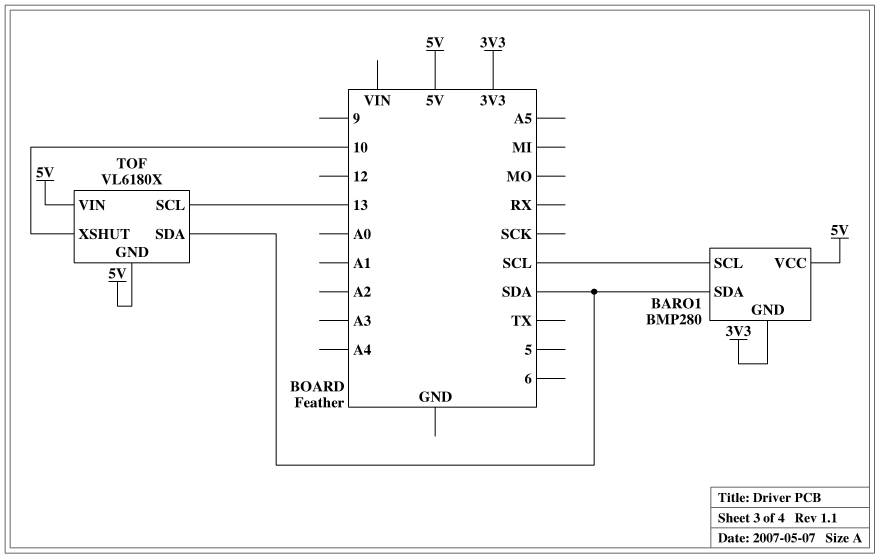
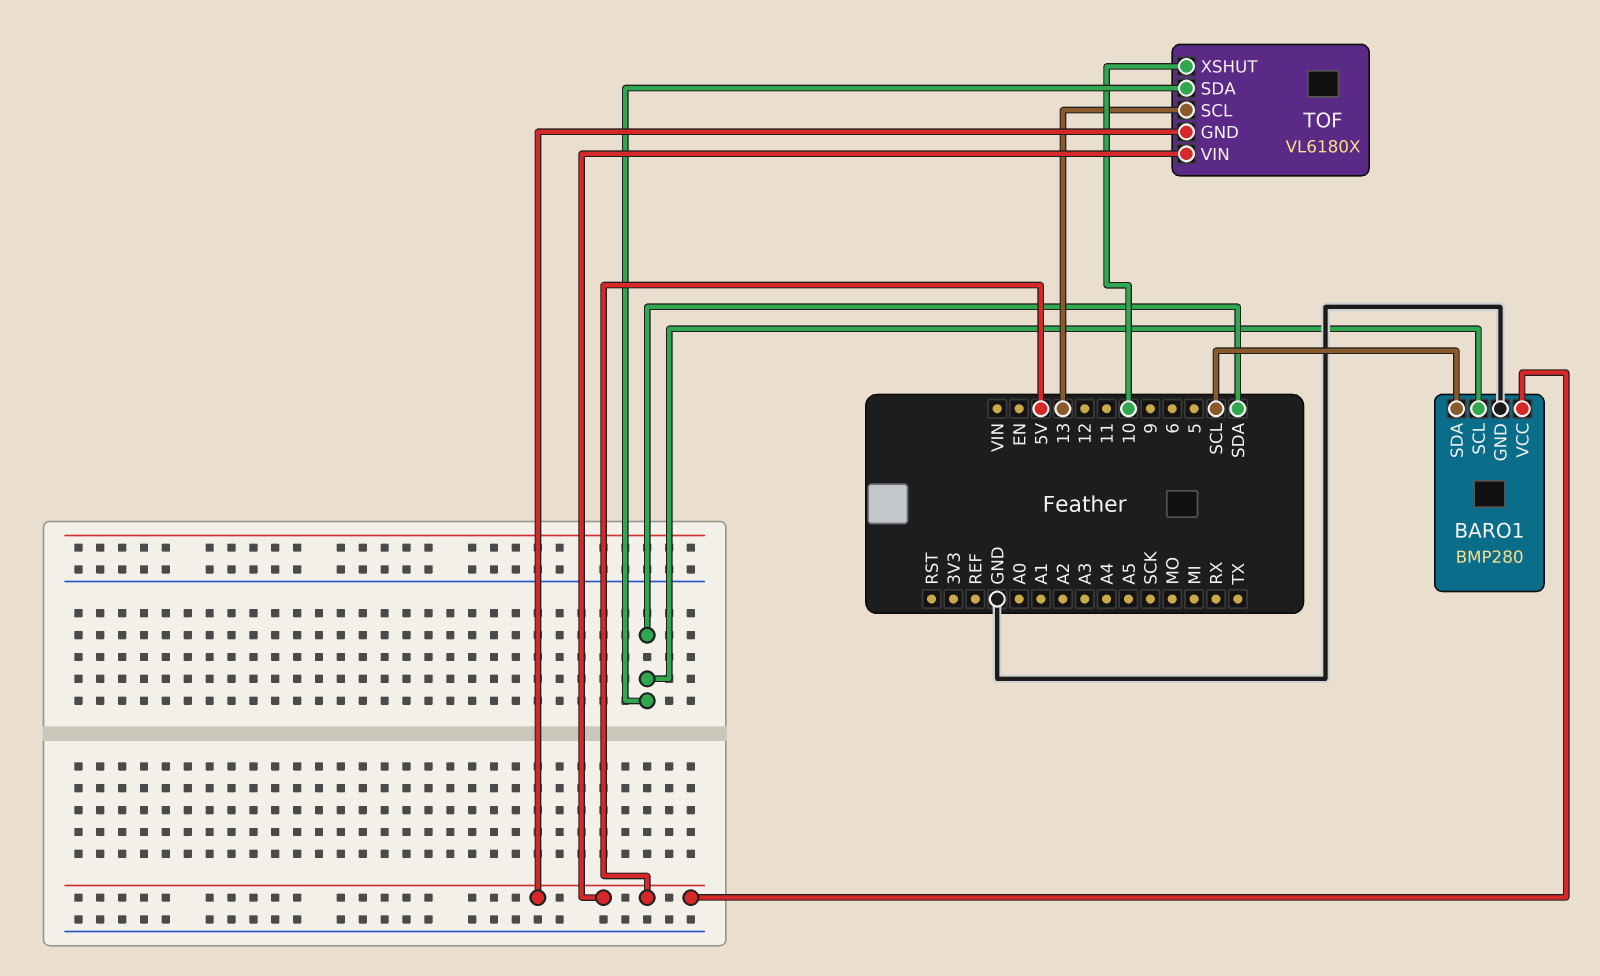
BARO1 pin GND: 3V3 -> GND
BARO1 pin SCL: SCL -> SDA
BARO1 pin SDA: SDA -> SCL

